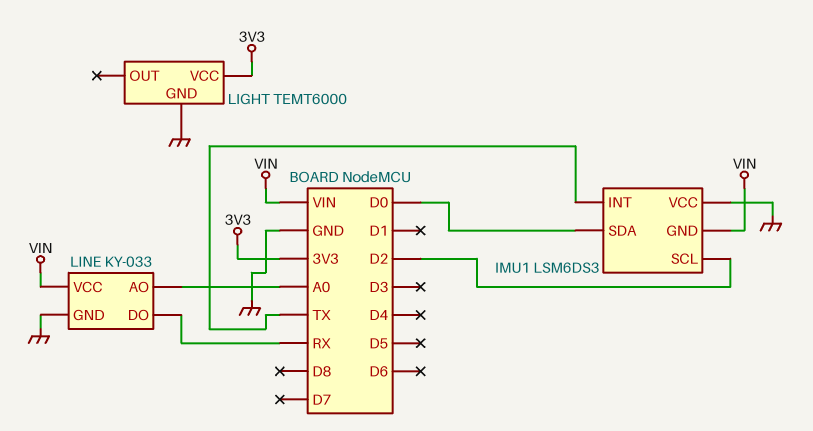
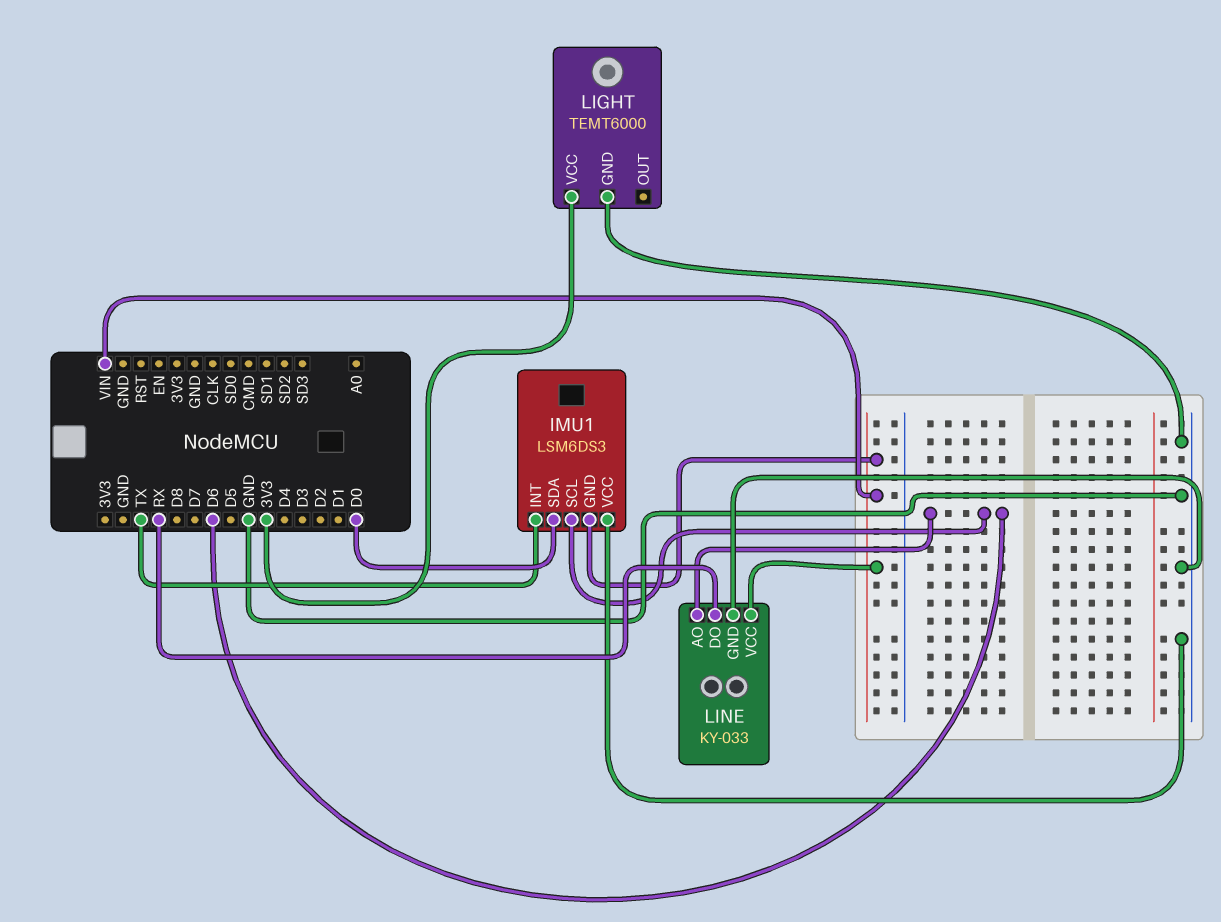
IMU1 pin SCL: D2 -> D6
LINE pin AO: A0 -> D6

